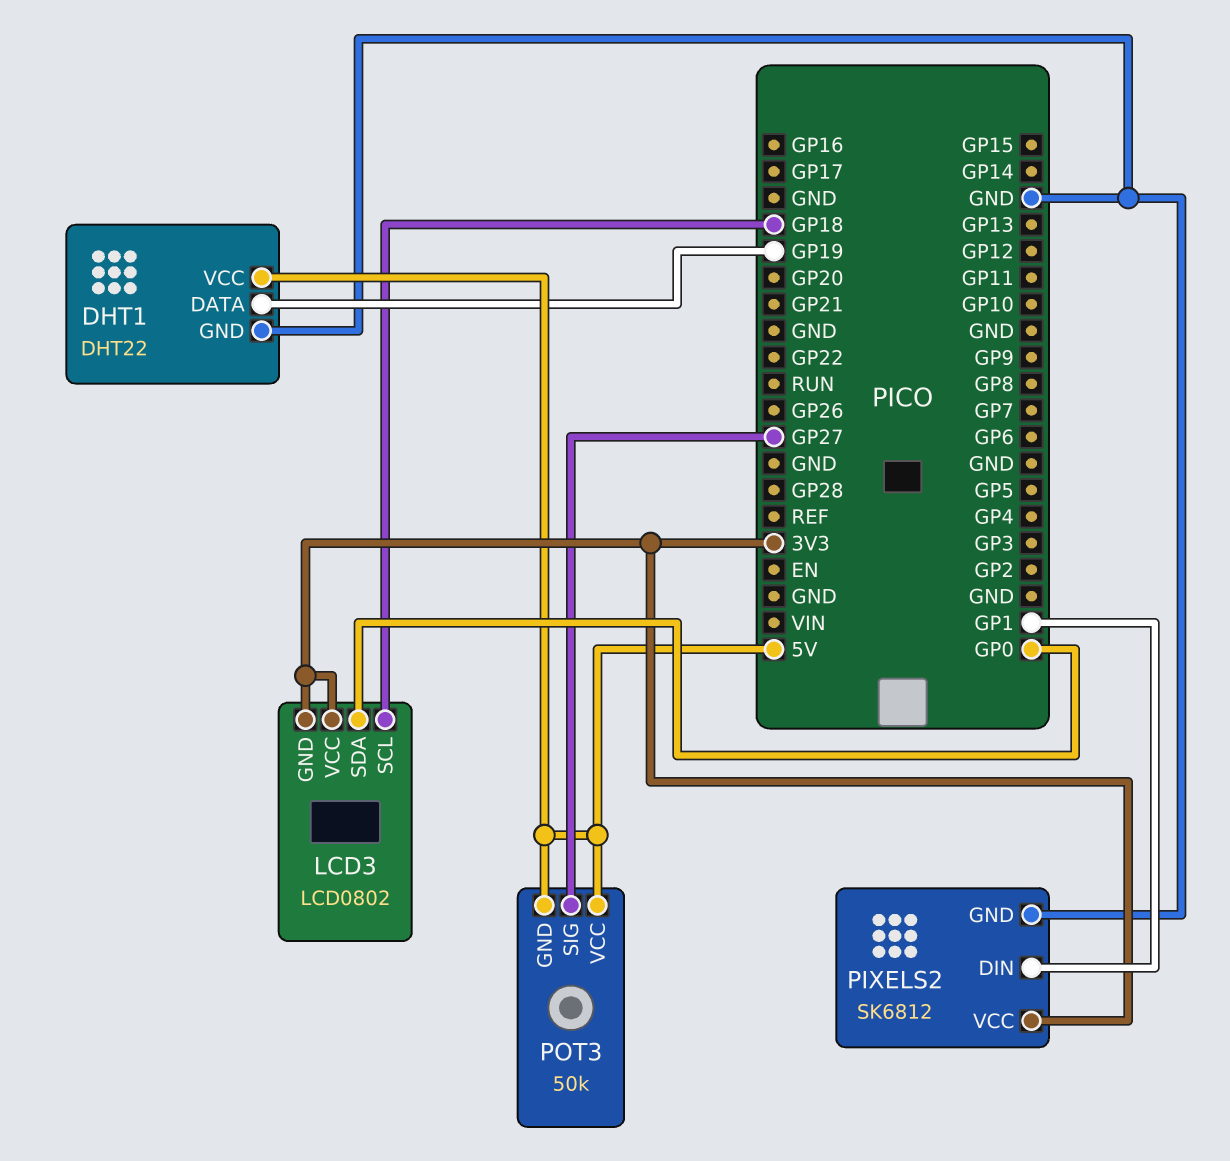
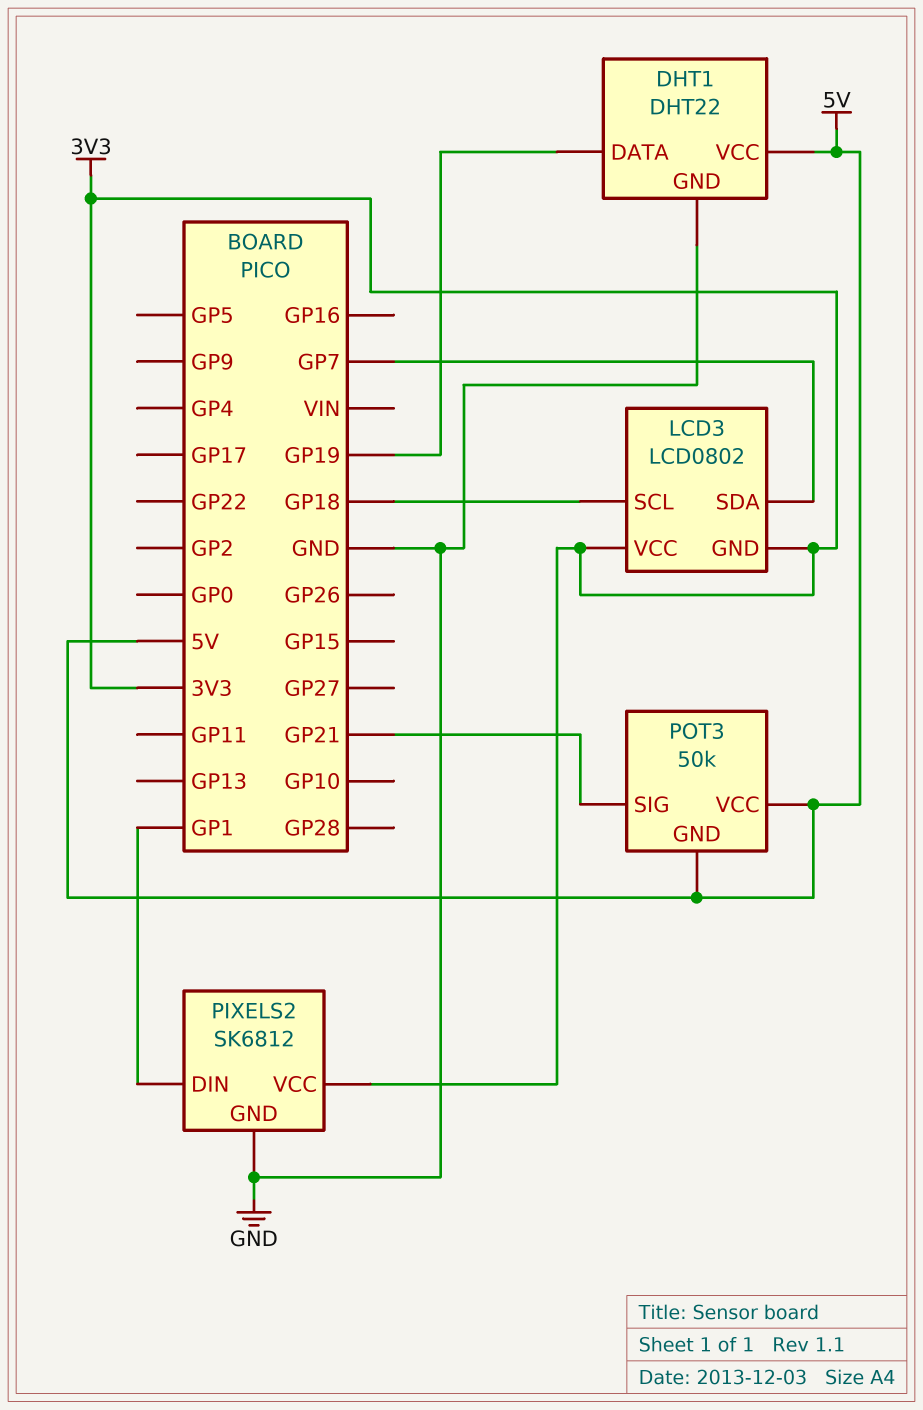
LCD3 pin SDA: GP0 -> GP7
POT3 pin SIG: GP27 -> GP21

